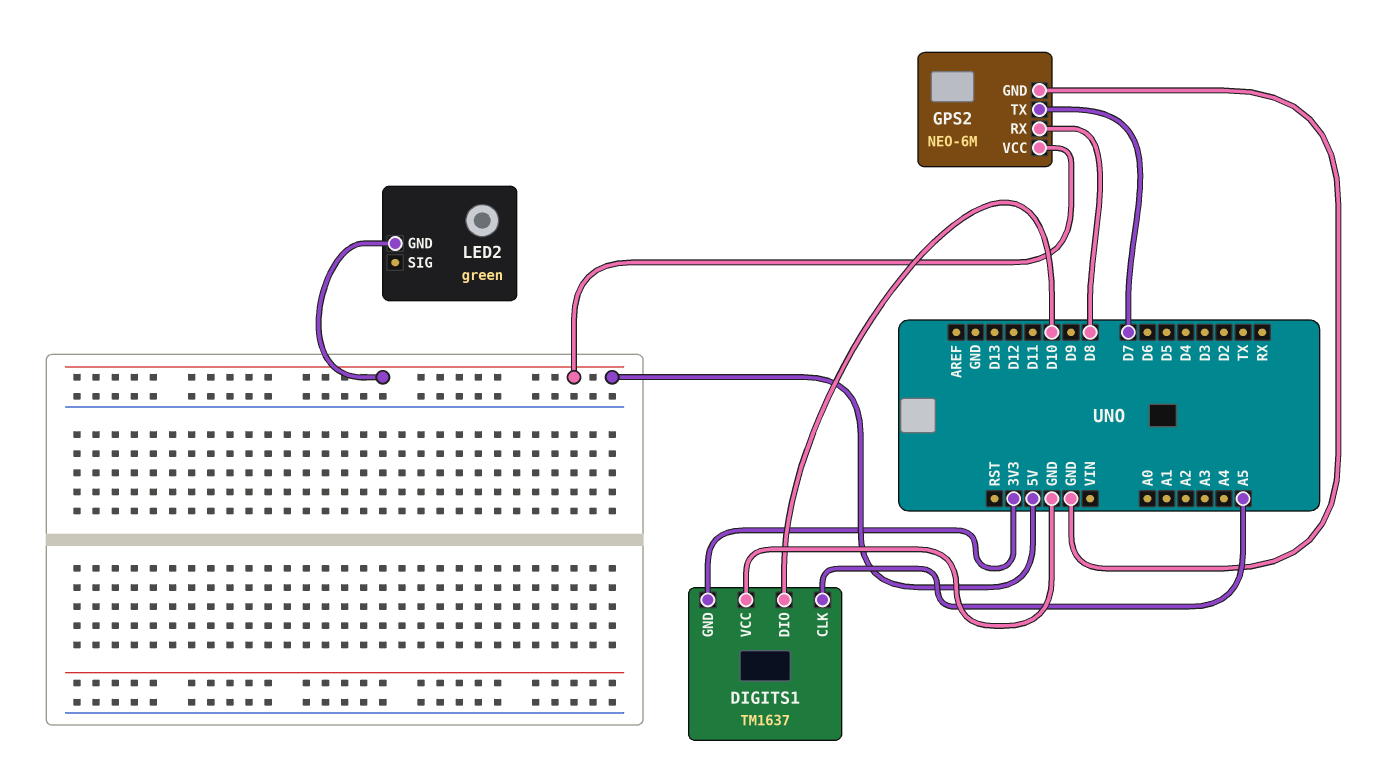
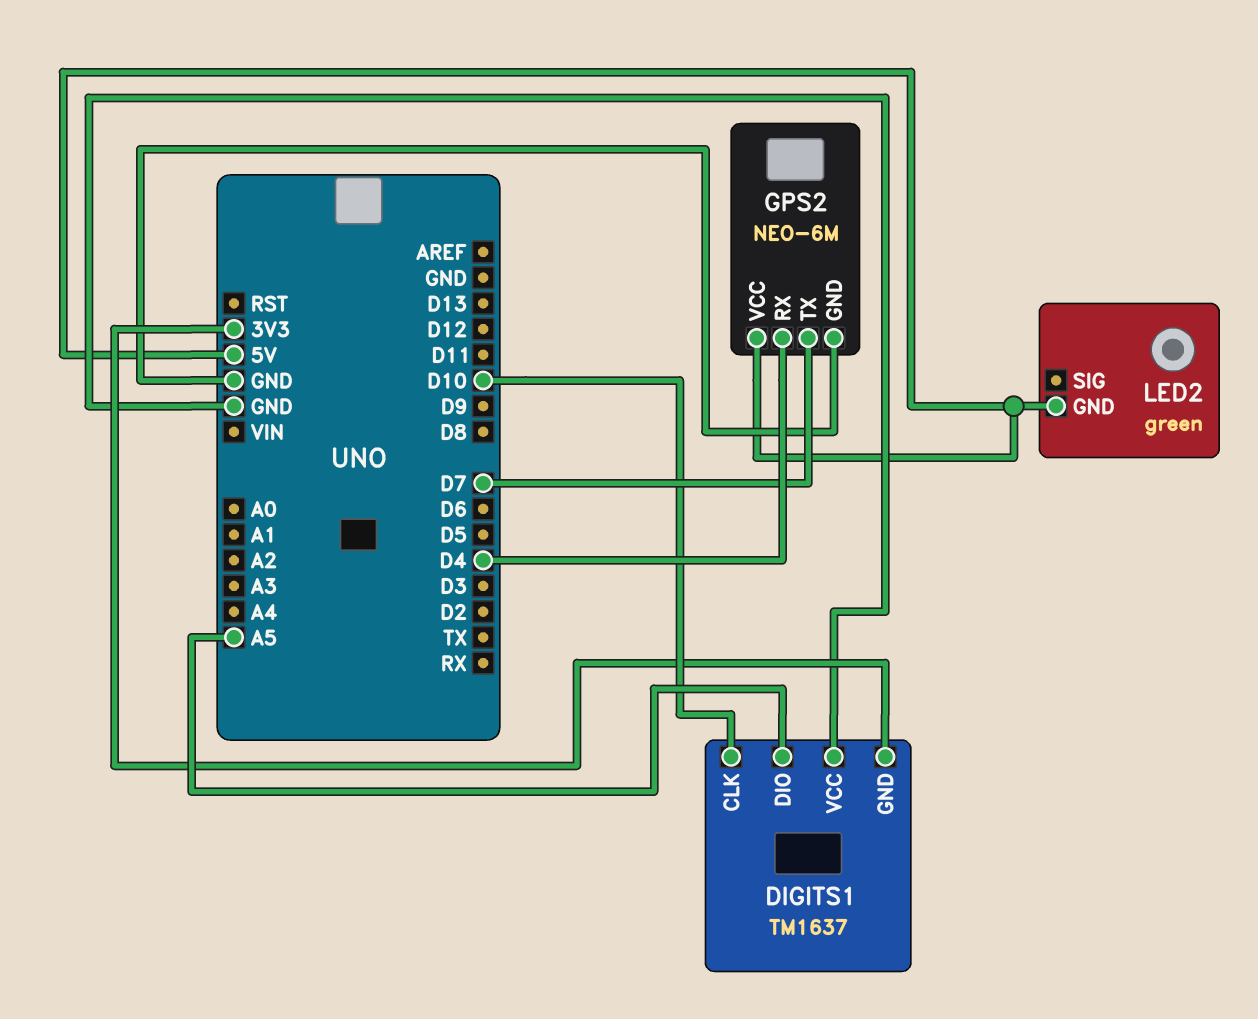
DIGITS1 pin CLK: A5 -> D10
DIGITS1 pin DIO: D10 -> A5
GPS2 pin RX: D8 -> D4

